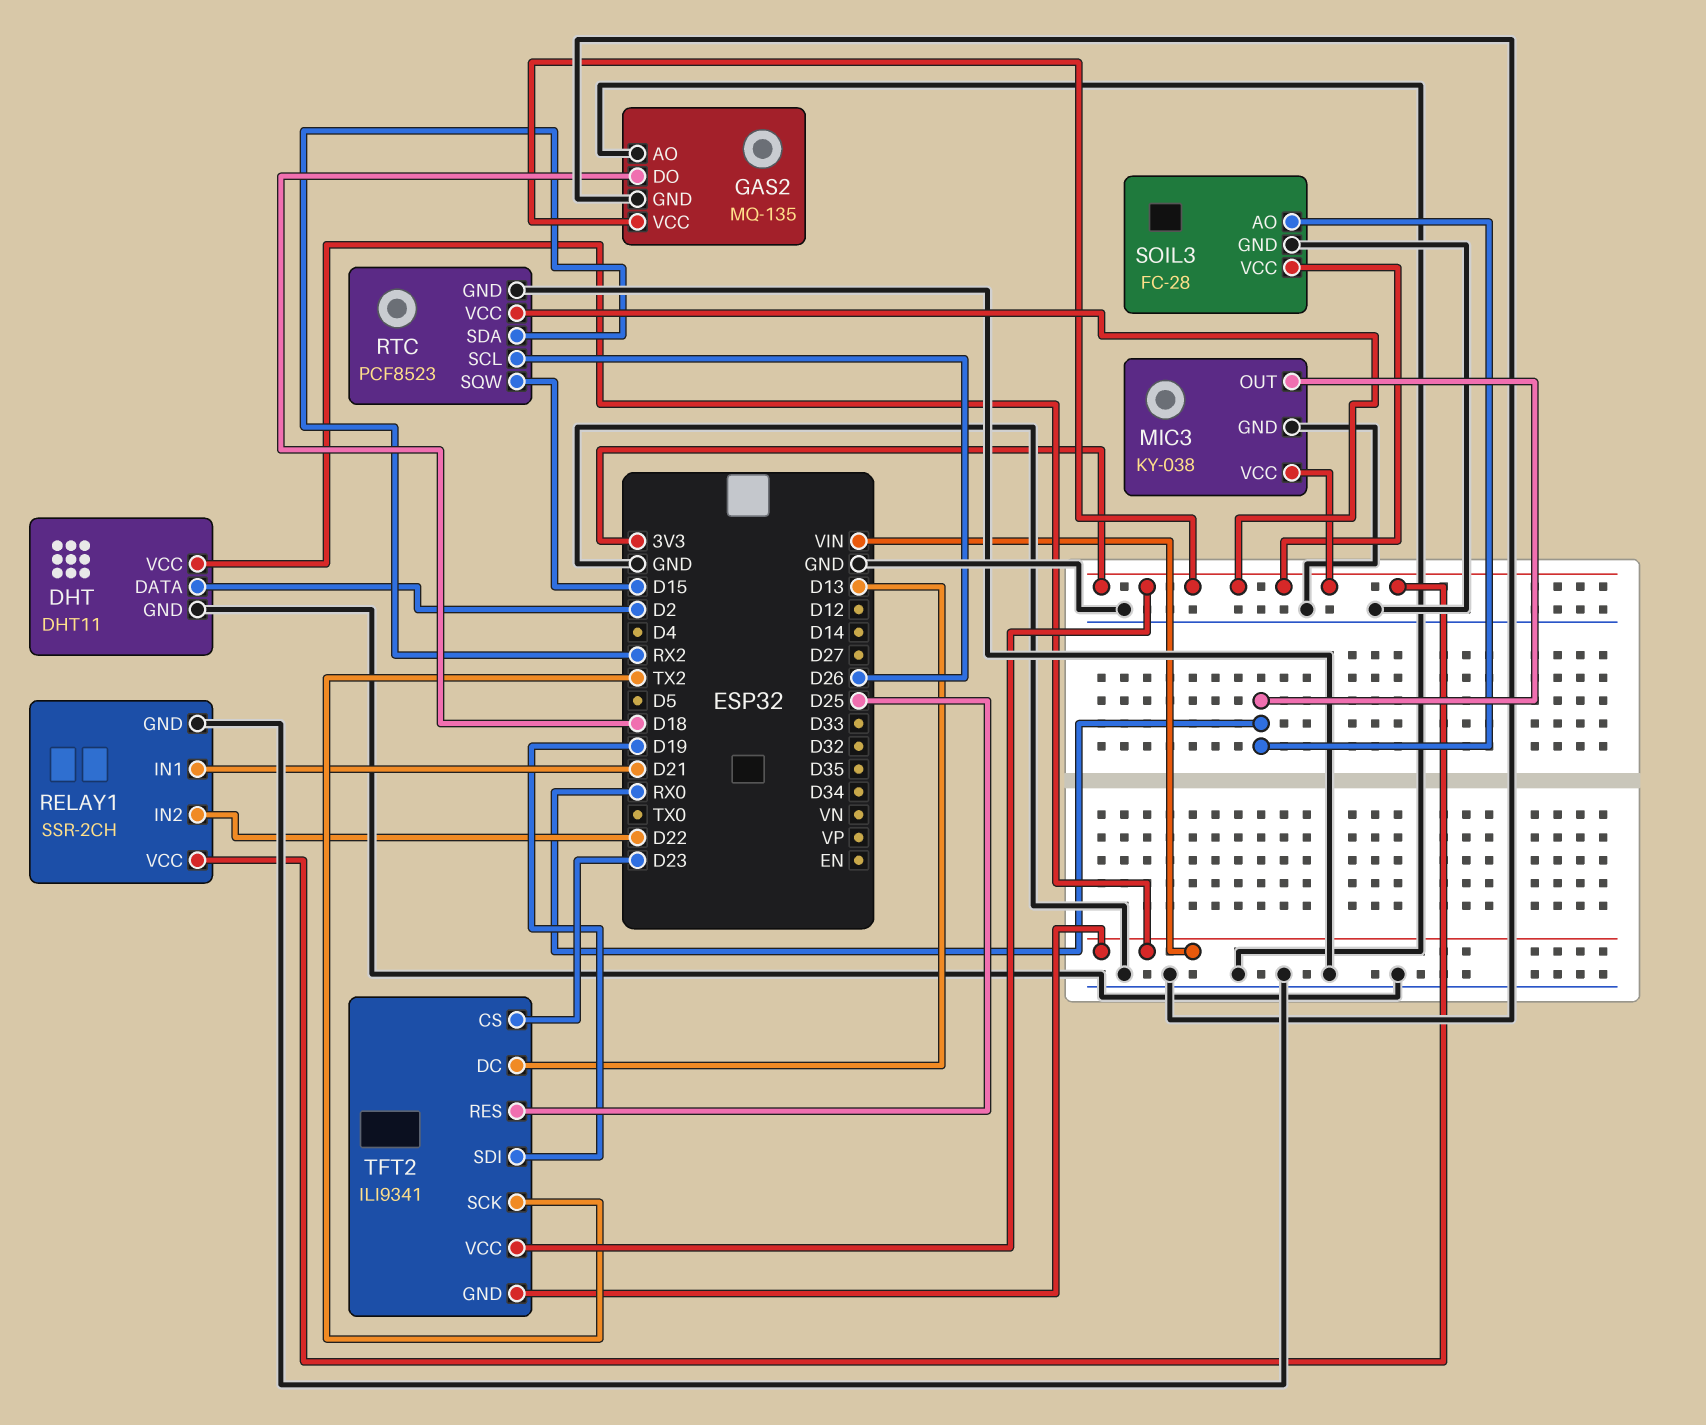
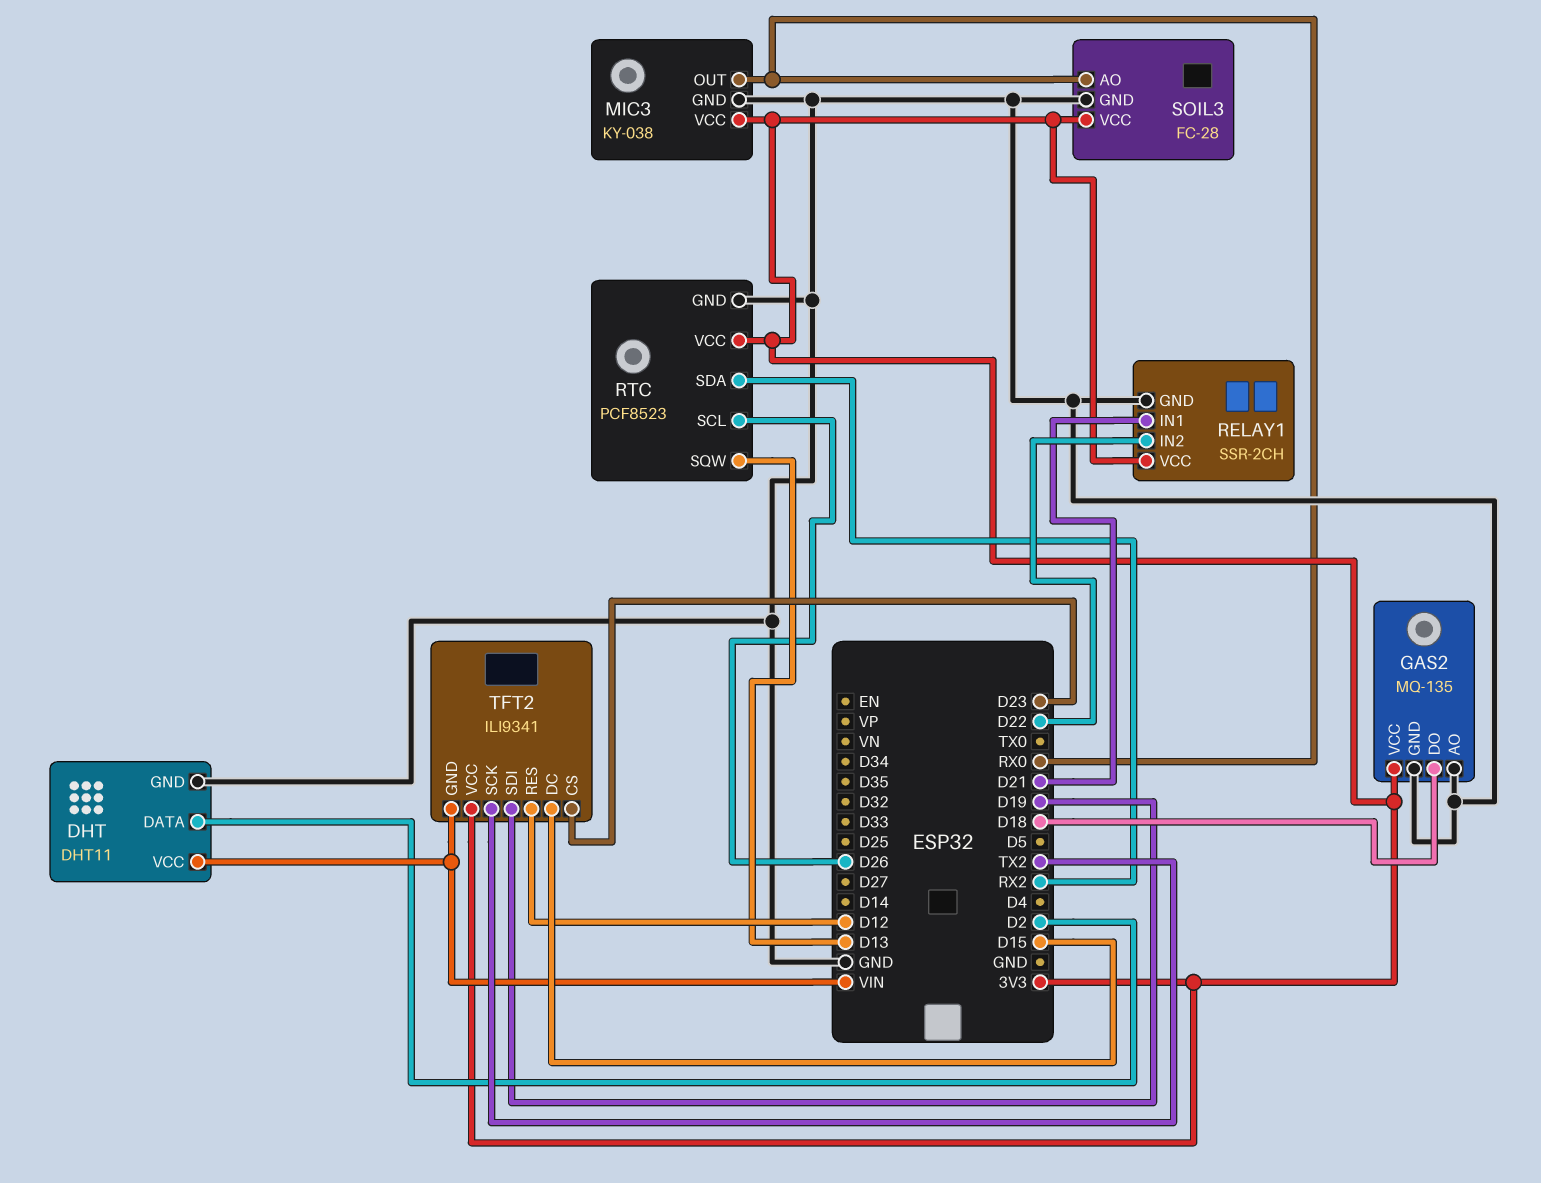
RTC pin SQW: D15 -> D13
TFT2 pin DC: D13 -> D15
TFT2 pin RES: D25 -> D12

